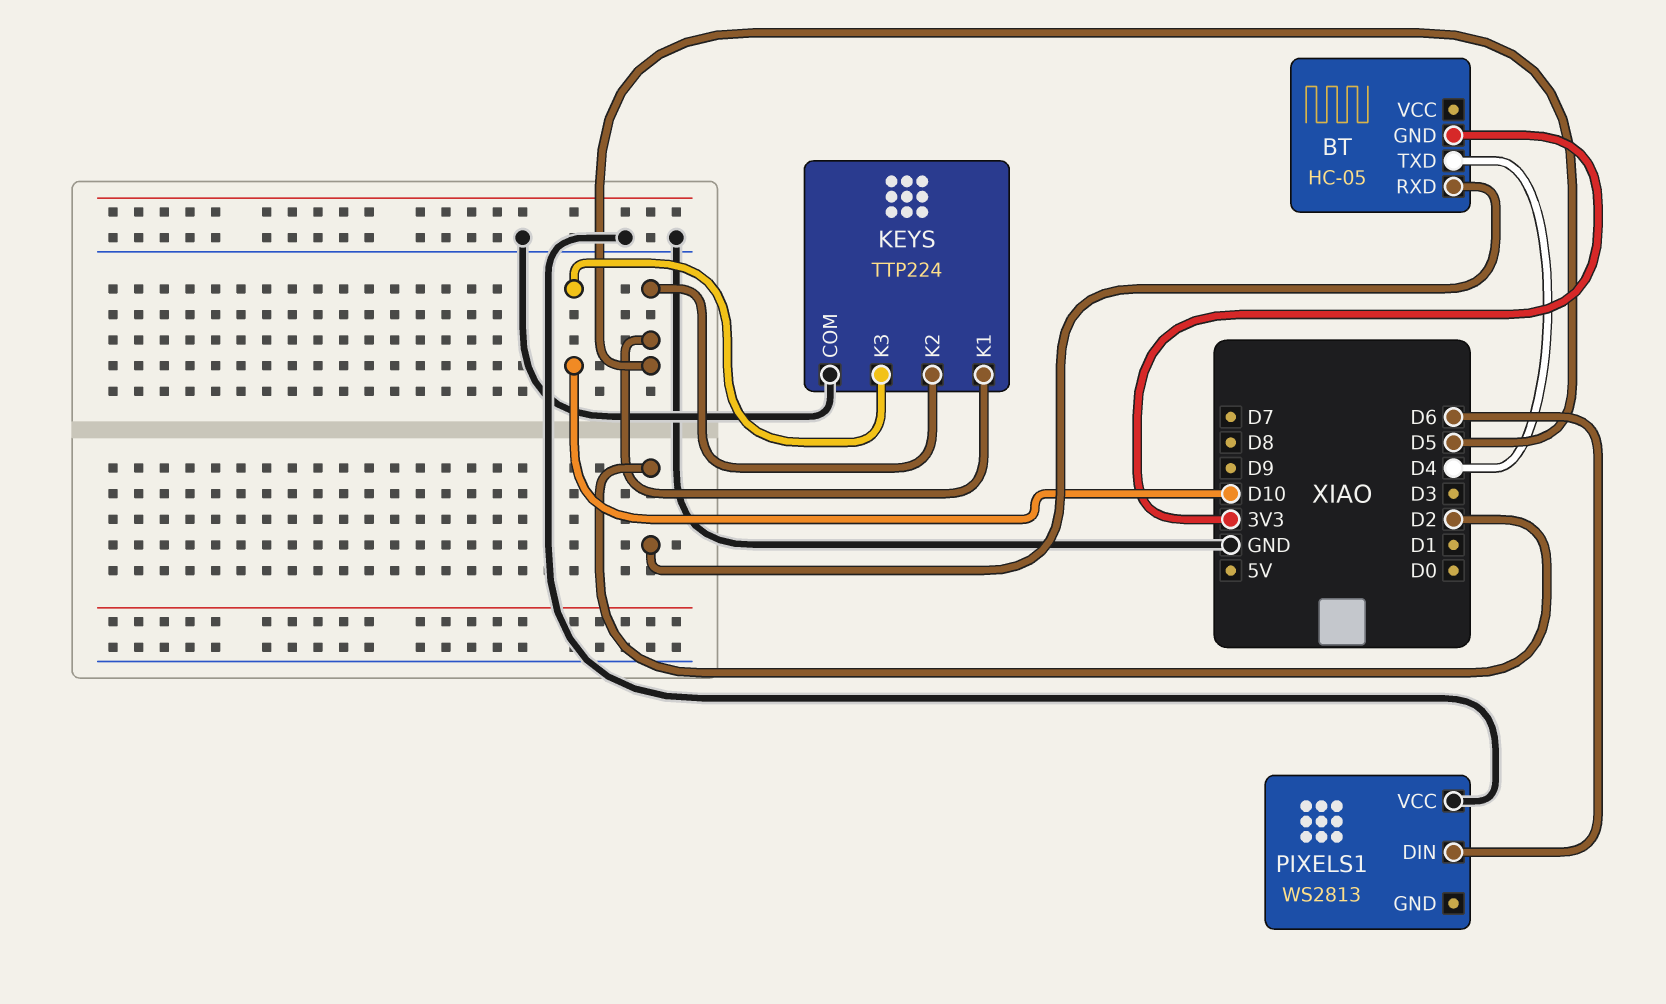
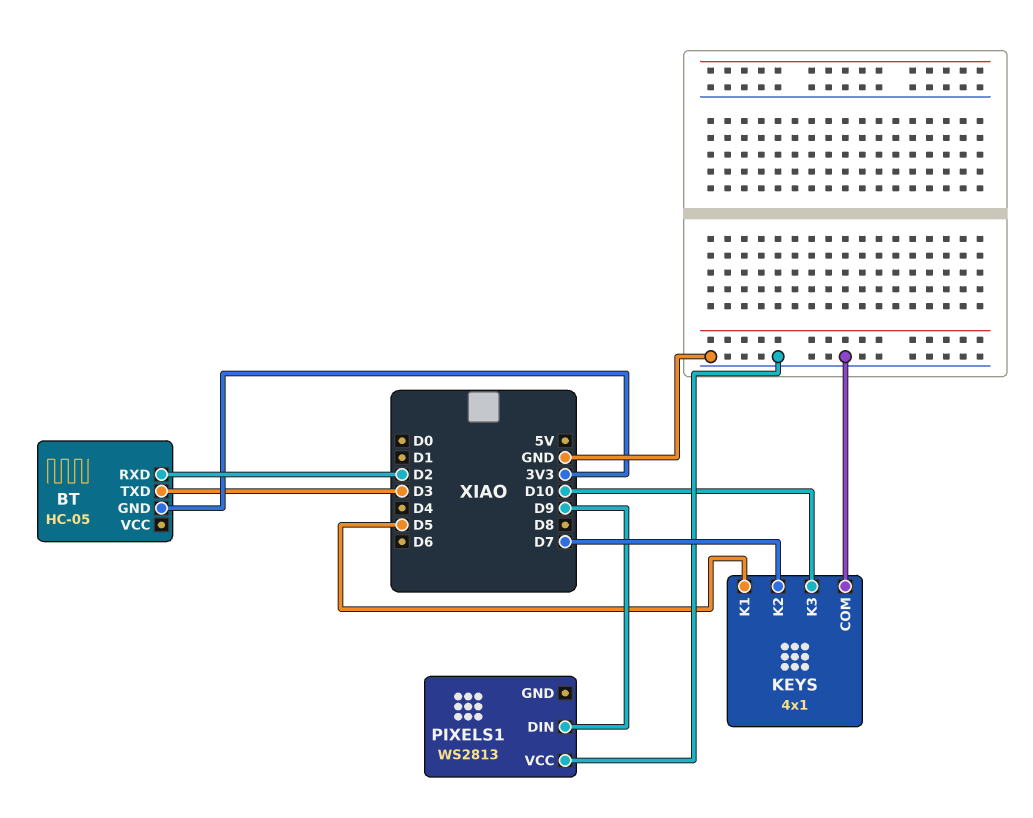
BT pin TXD: D4 -> D3
KEYS: TTP224 -> 4x1
KEYS pin K2: D5 -> D7
PIXELS1 pin DIN: D6 -> D9

